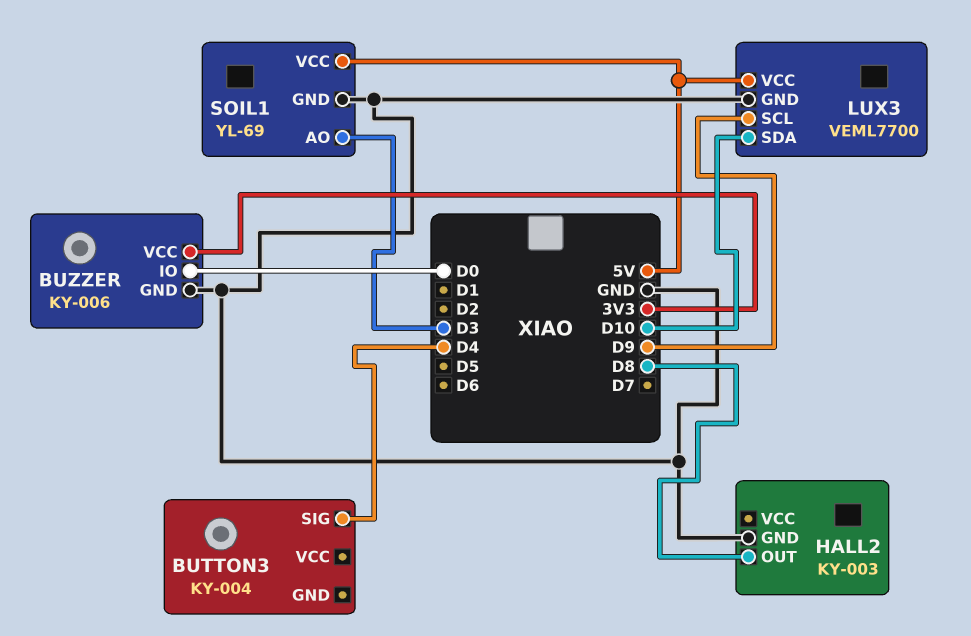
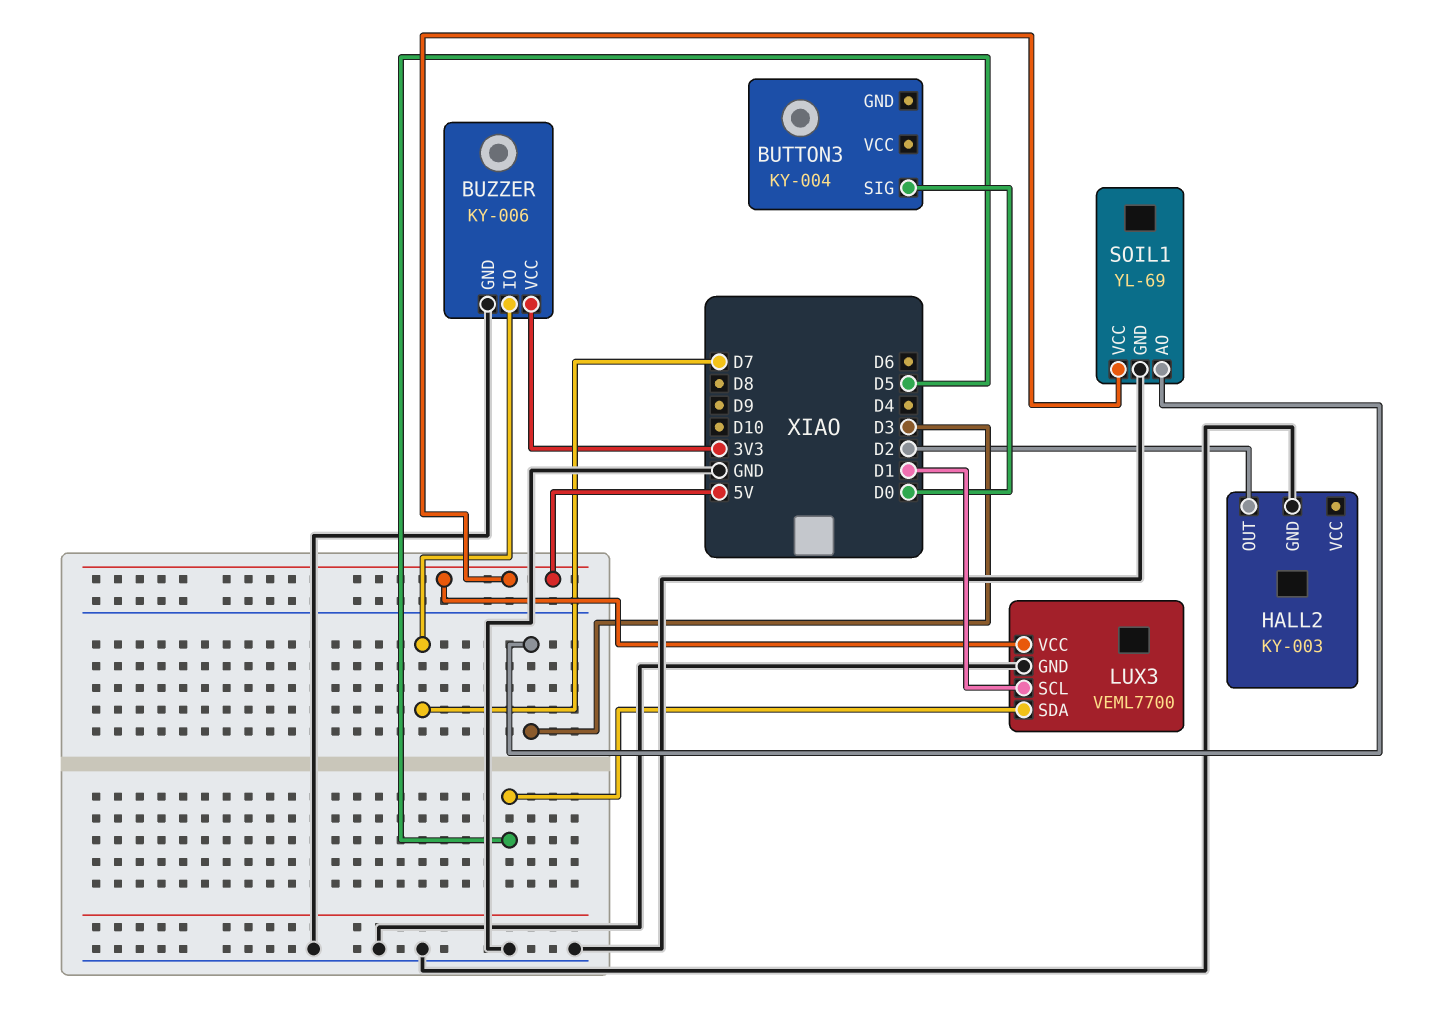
BUTTON3 pin SIG: D4 -> D0
BUZZER pin IO: D0 -> D7
HALL2 pin OUT: D8 -> D2
LUX3 pin SCL: D9 -> D1
LUX3 pin SDA: D10 -> D5

